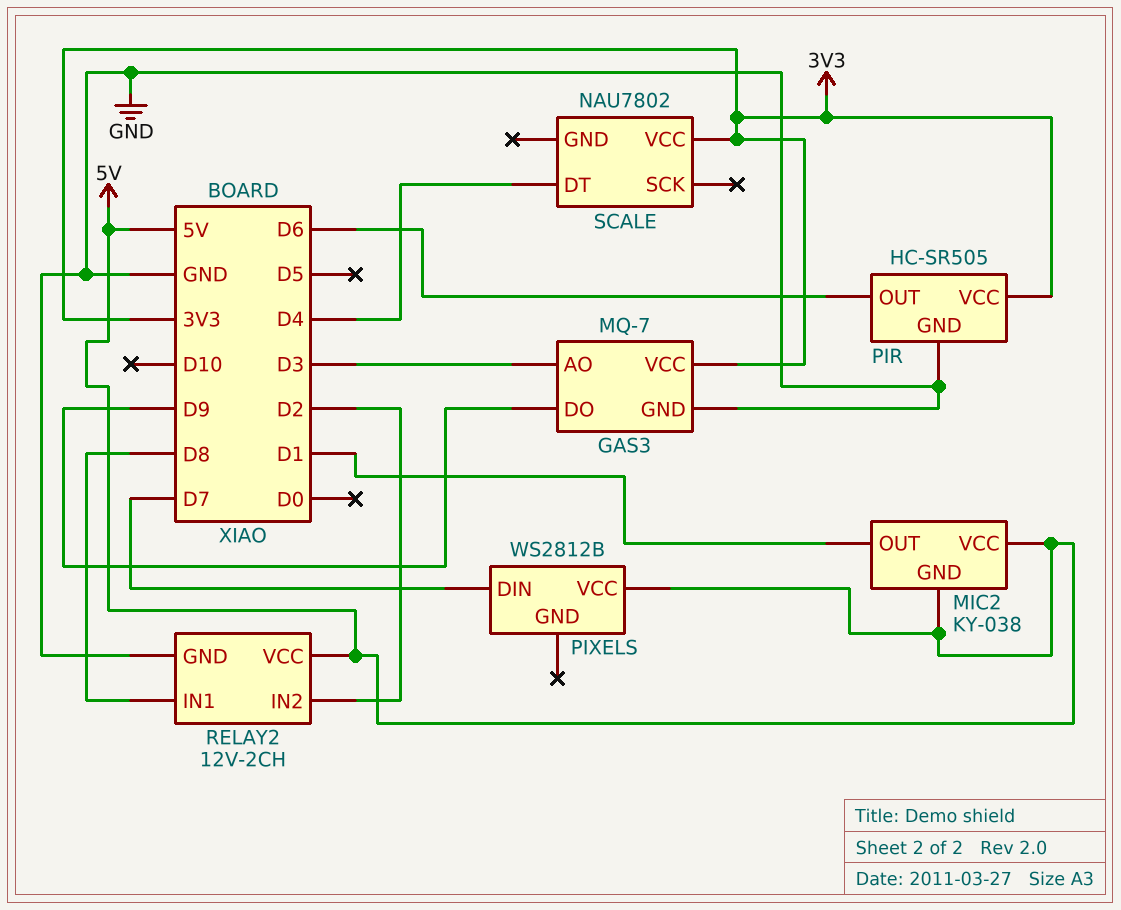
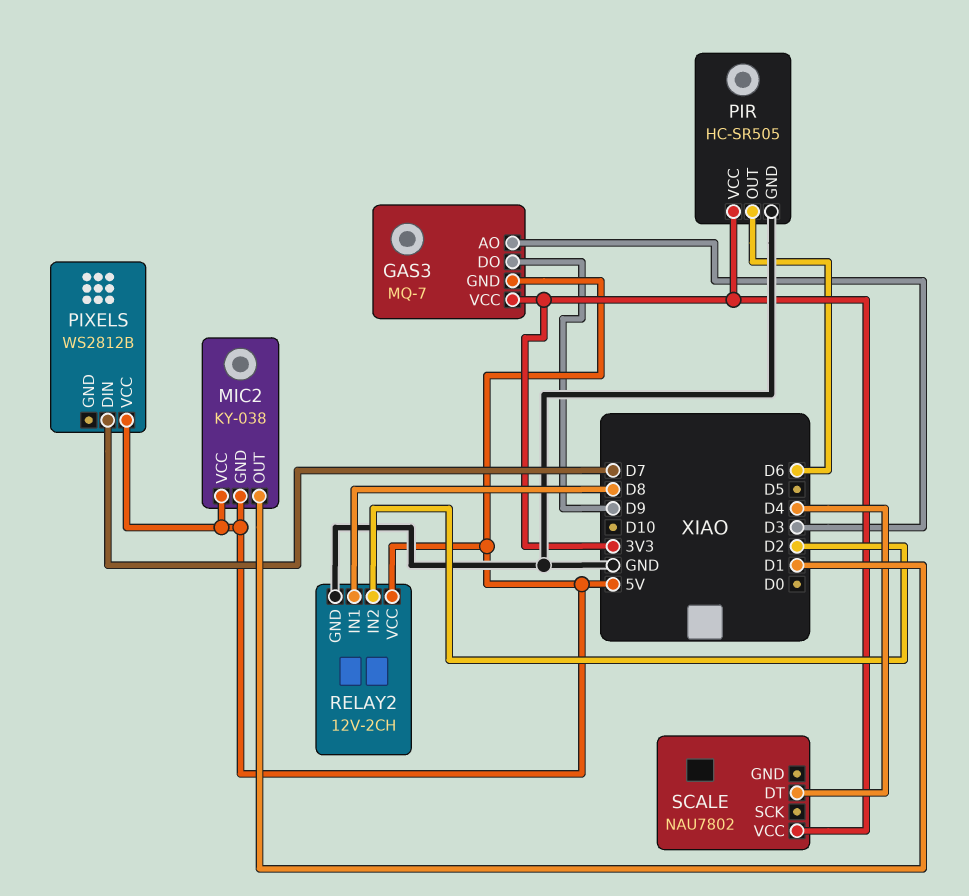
GAS3 pin GND: GND -> 5V

